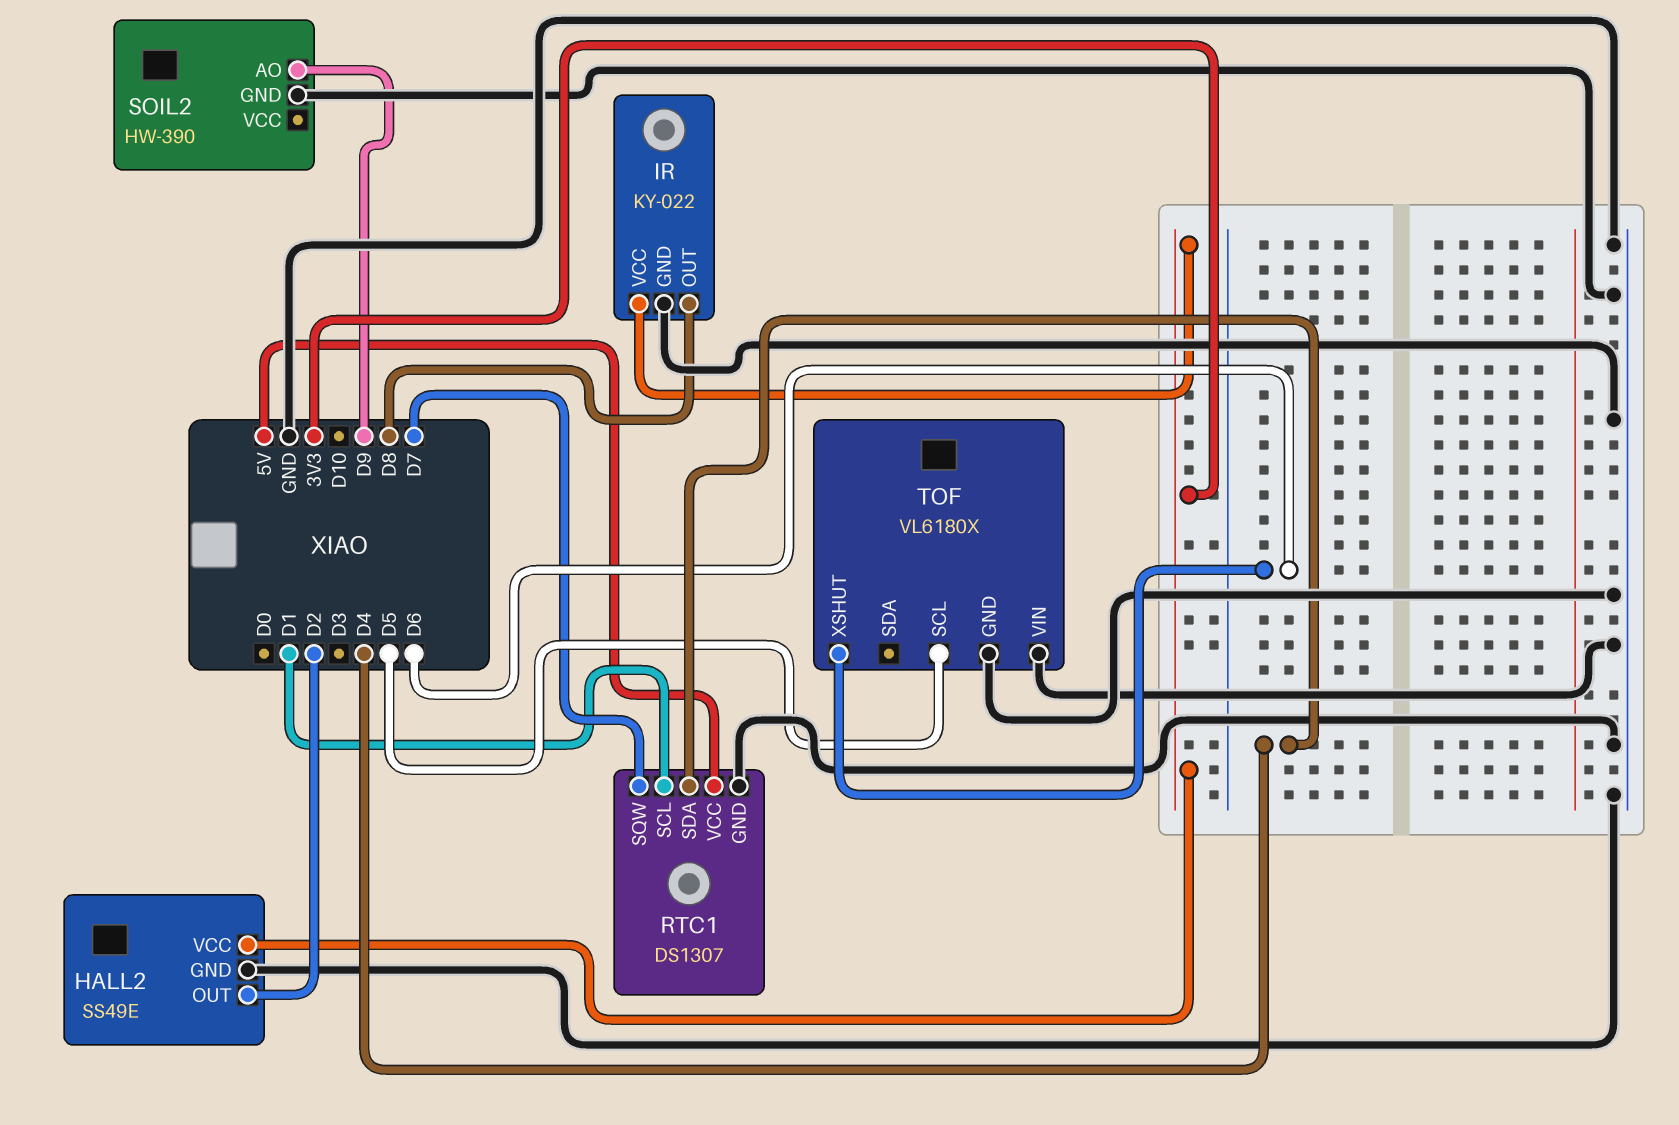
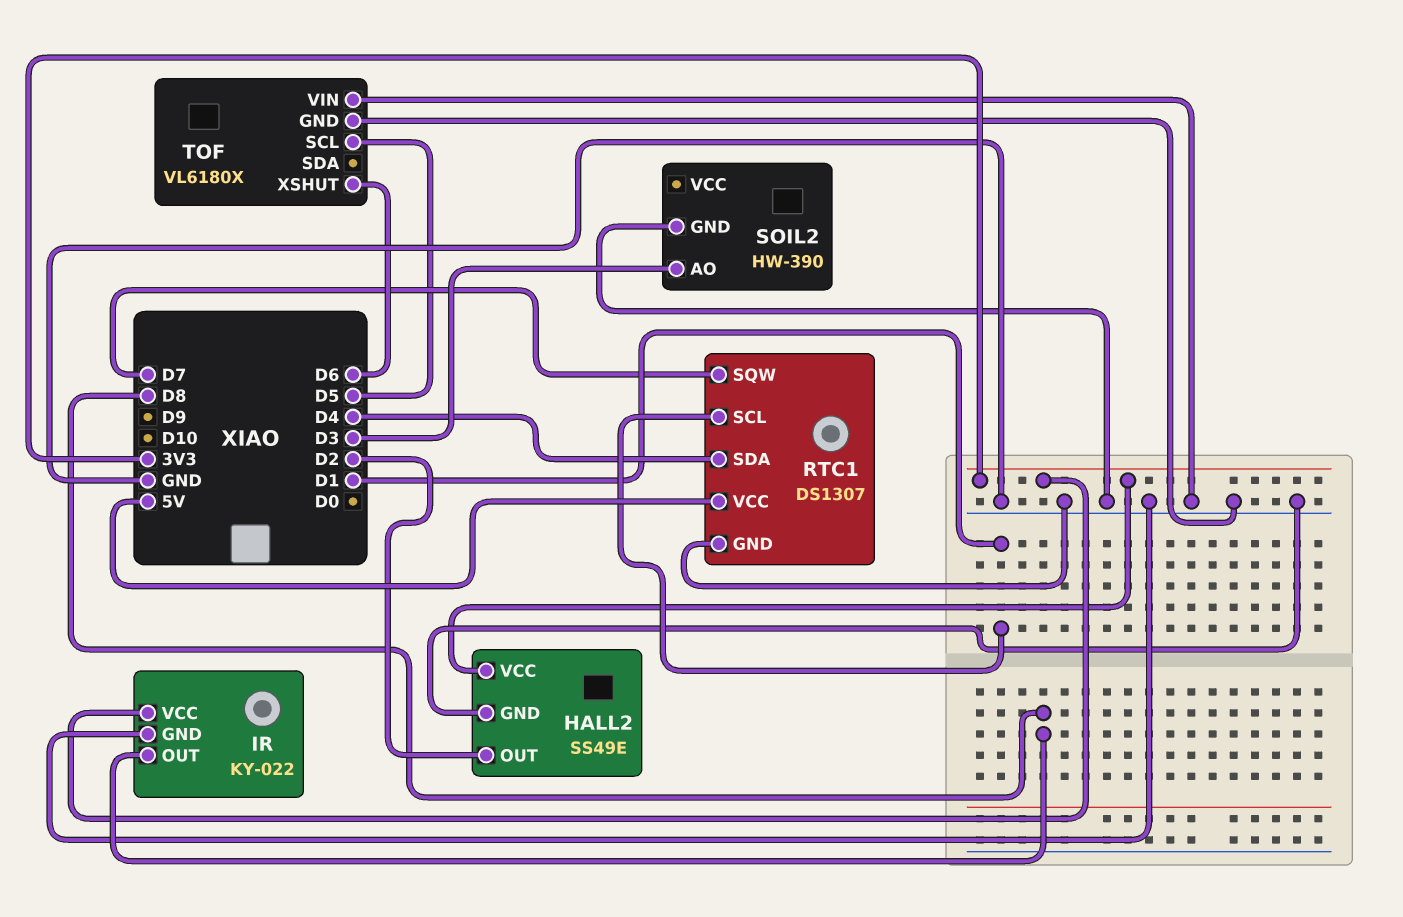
SOIL2 pin AO: D9 -> D3

